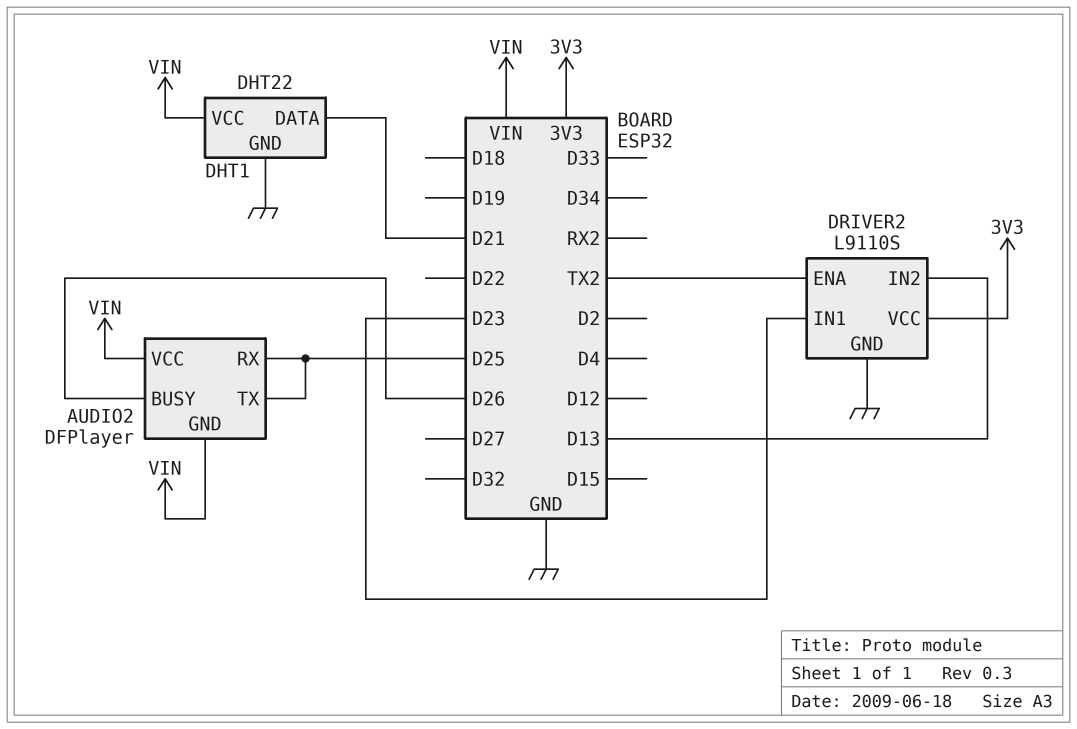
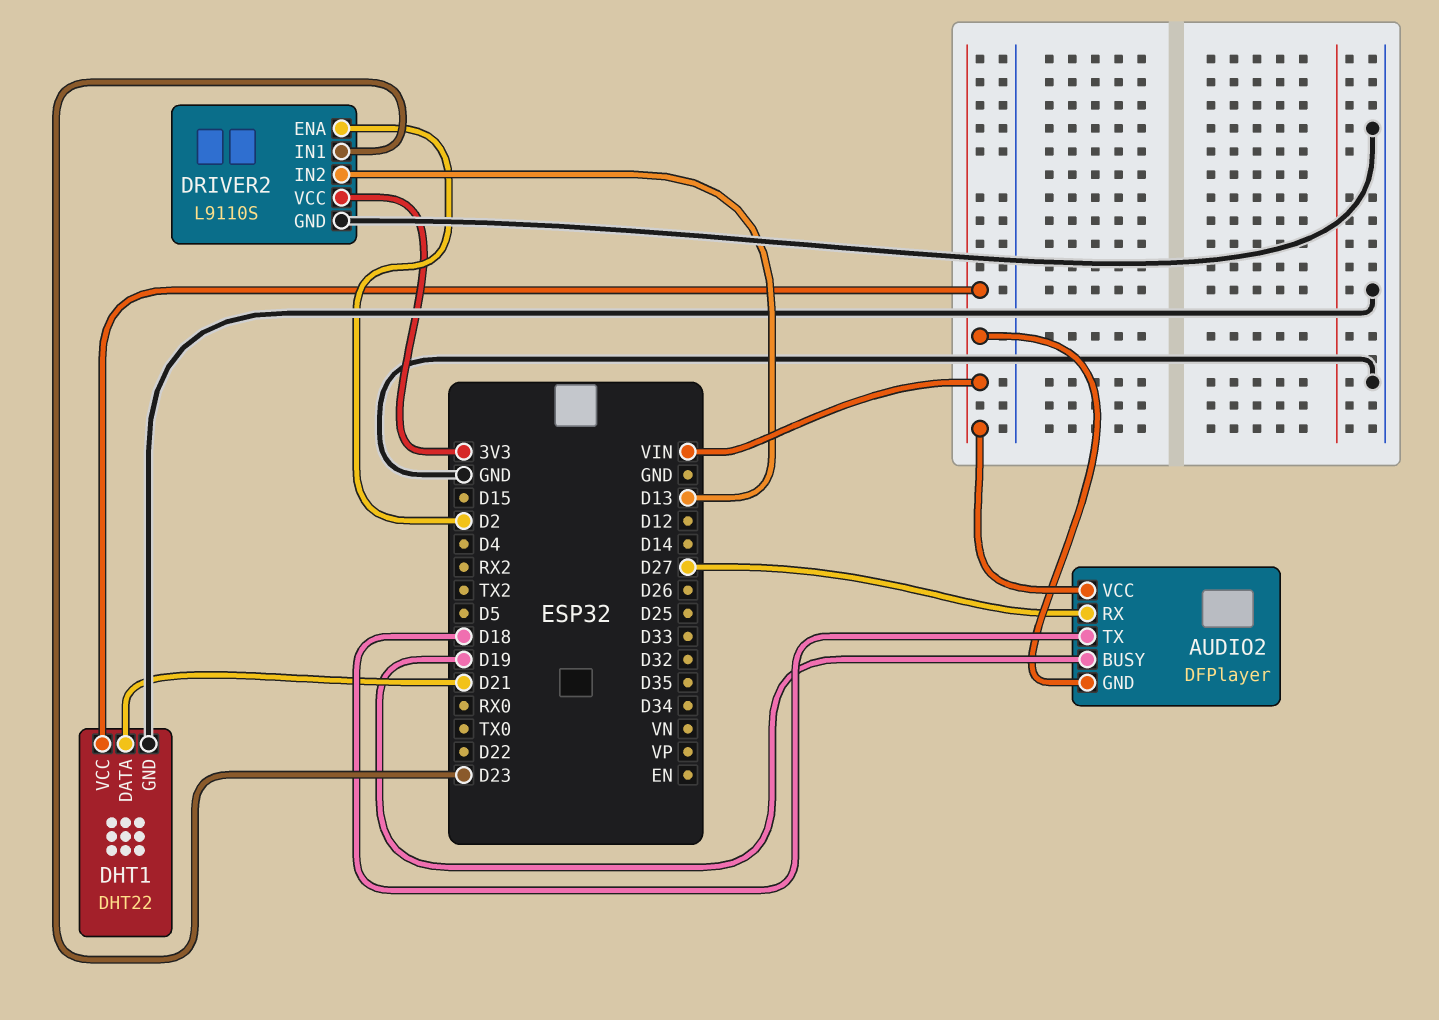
AUDIO2 pin BUSY: D26 -> D19
AUDIO2 pin RX: D25 -> D27
AUDIO2 pin TX: D25 -> D18
DRIVER2 pin ENA: TX2 -> D2

